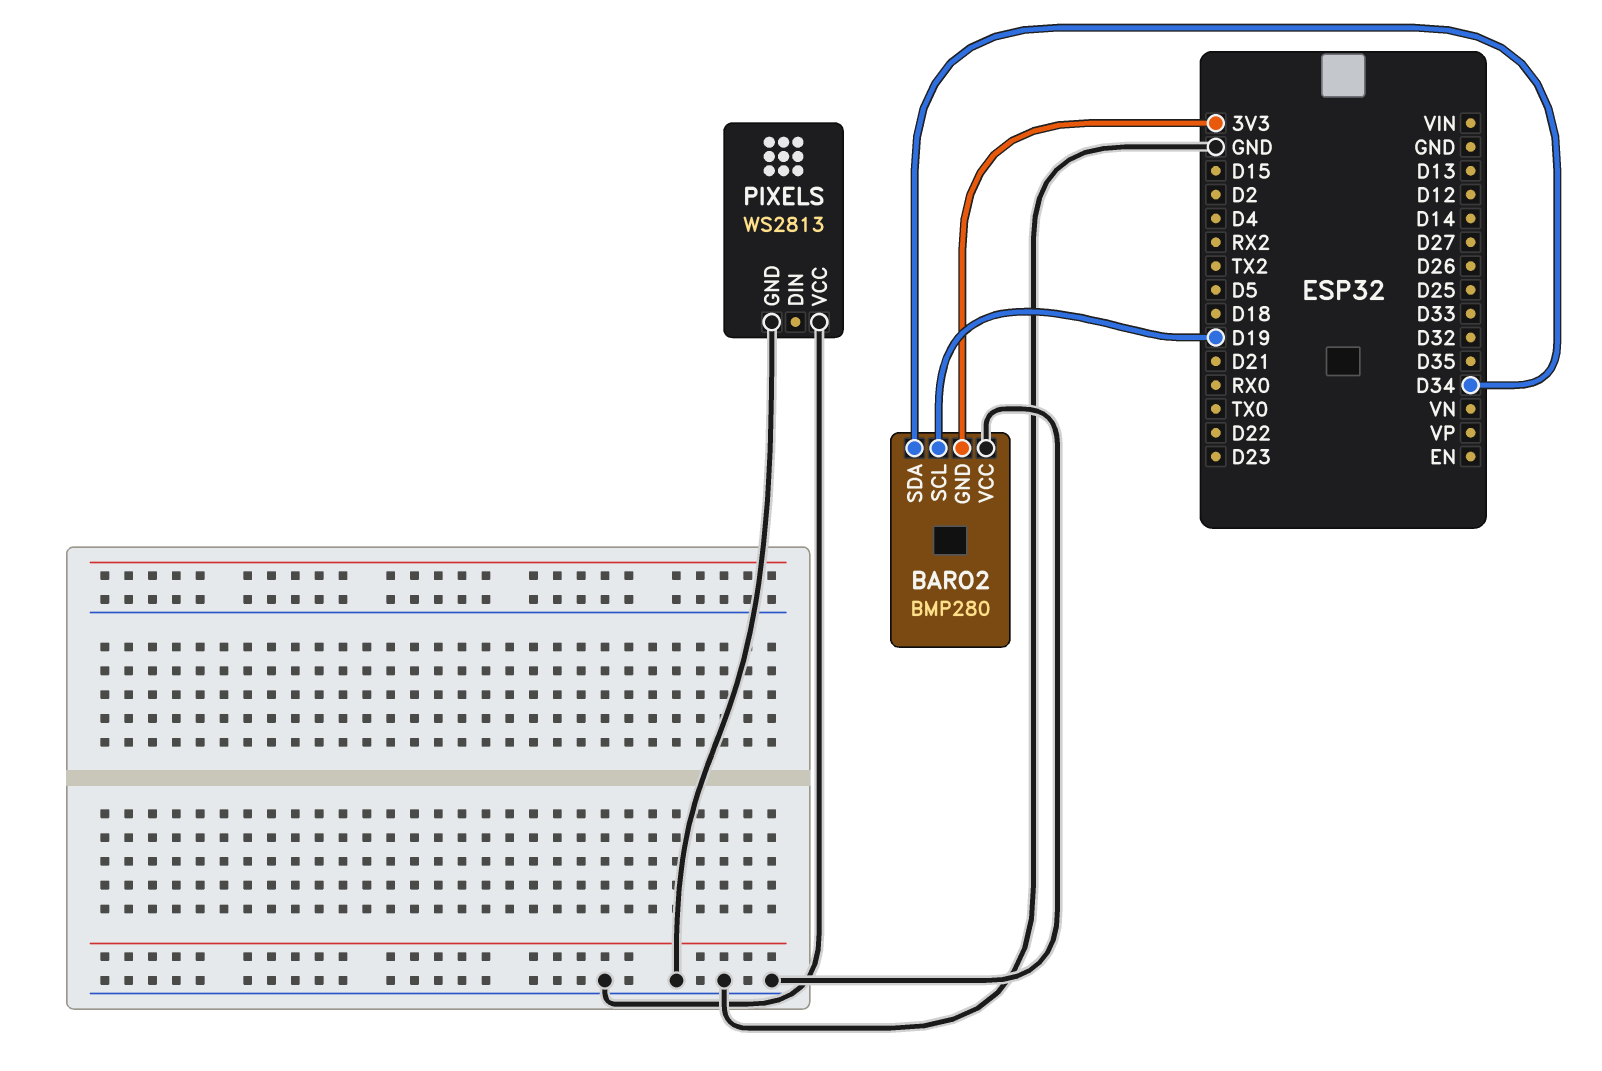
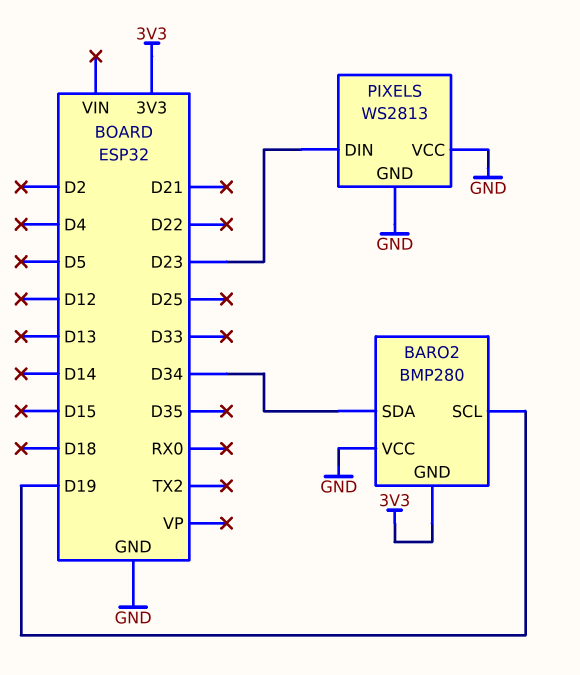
PIXELS pin DIN: none -> D23

